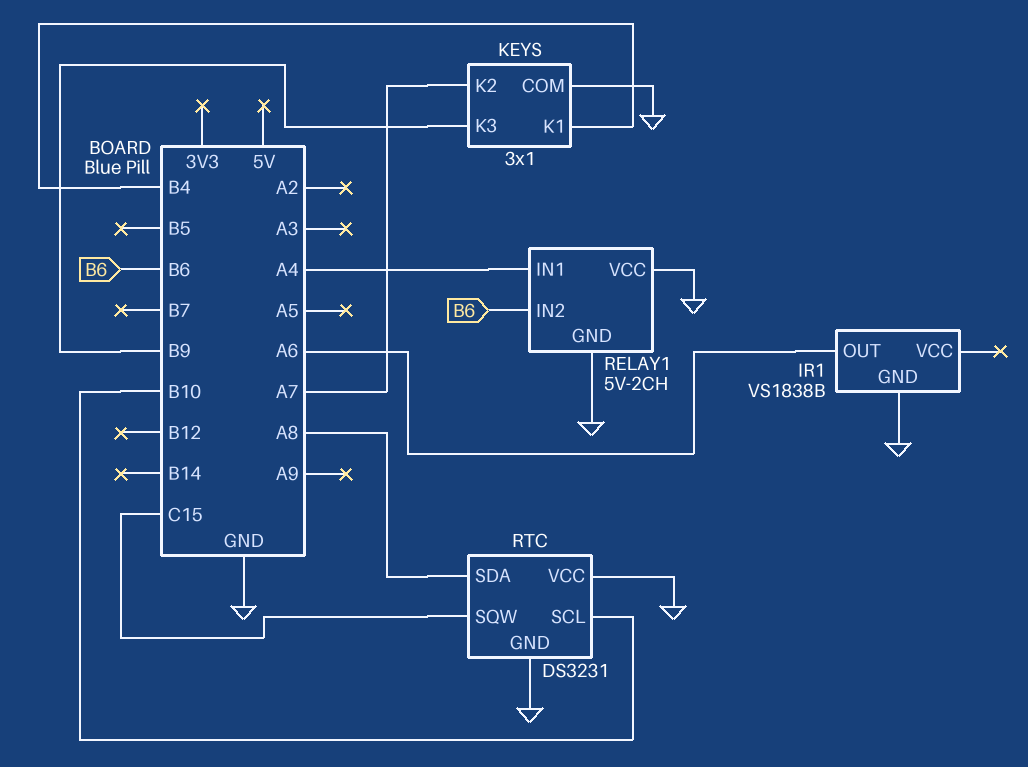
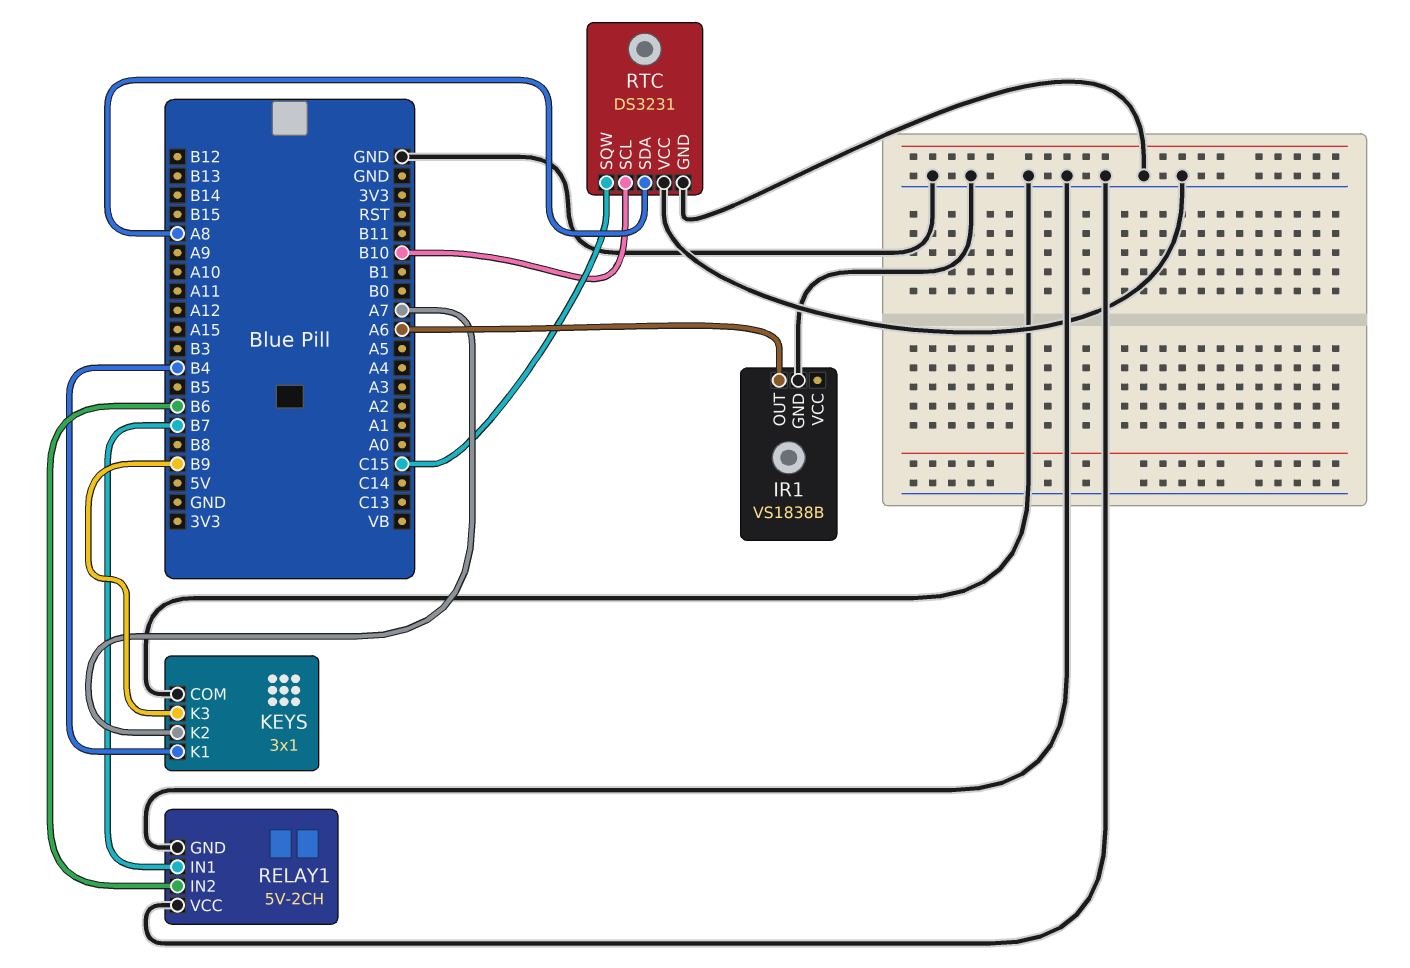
RELAY1 pin IN1: A4 -> B7

